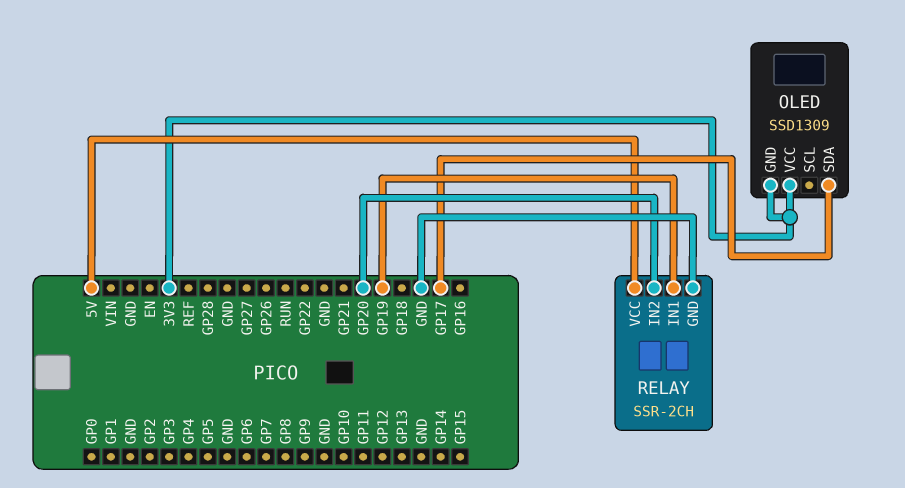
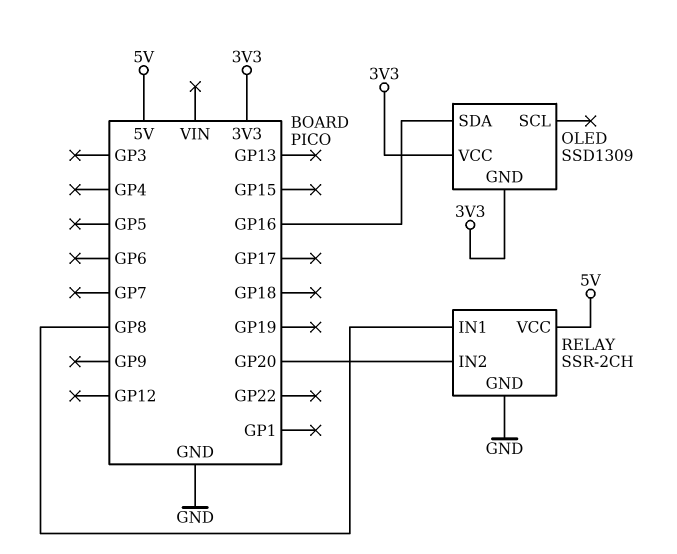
OLED pin SDA: GP17 -> GP16
RELAY pin IN1: GP19 -> GP8

